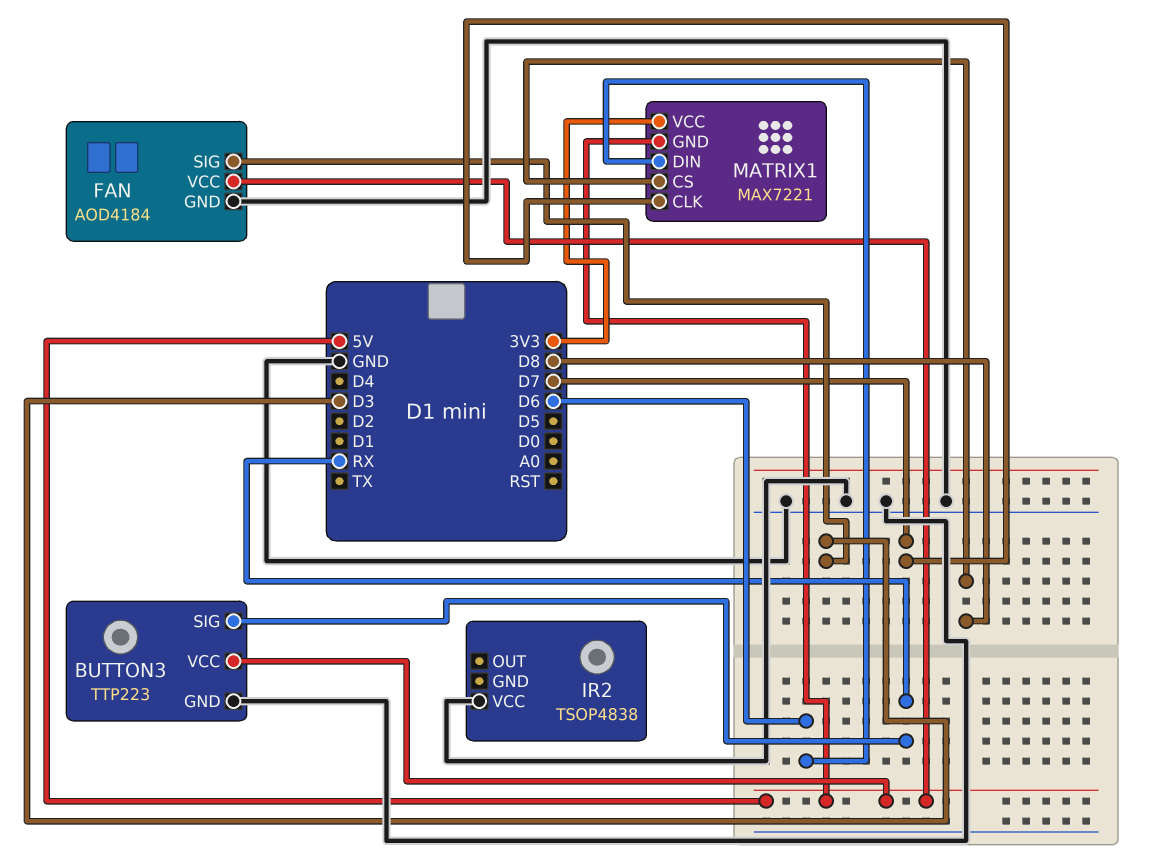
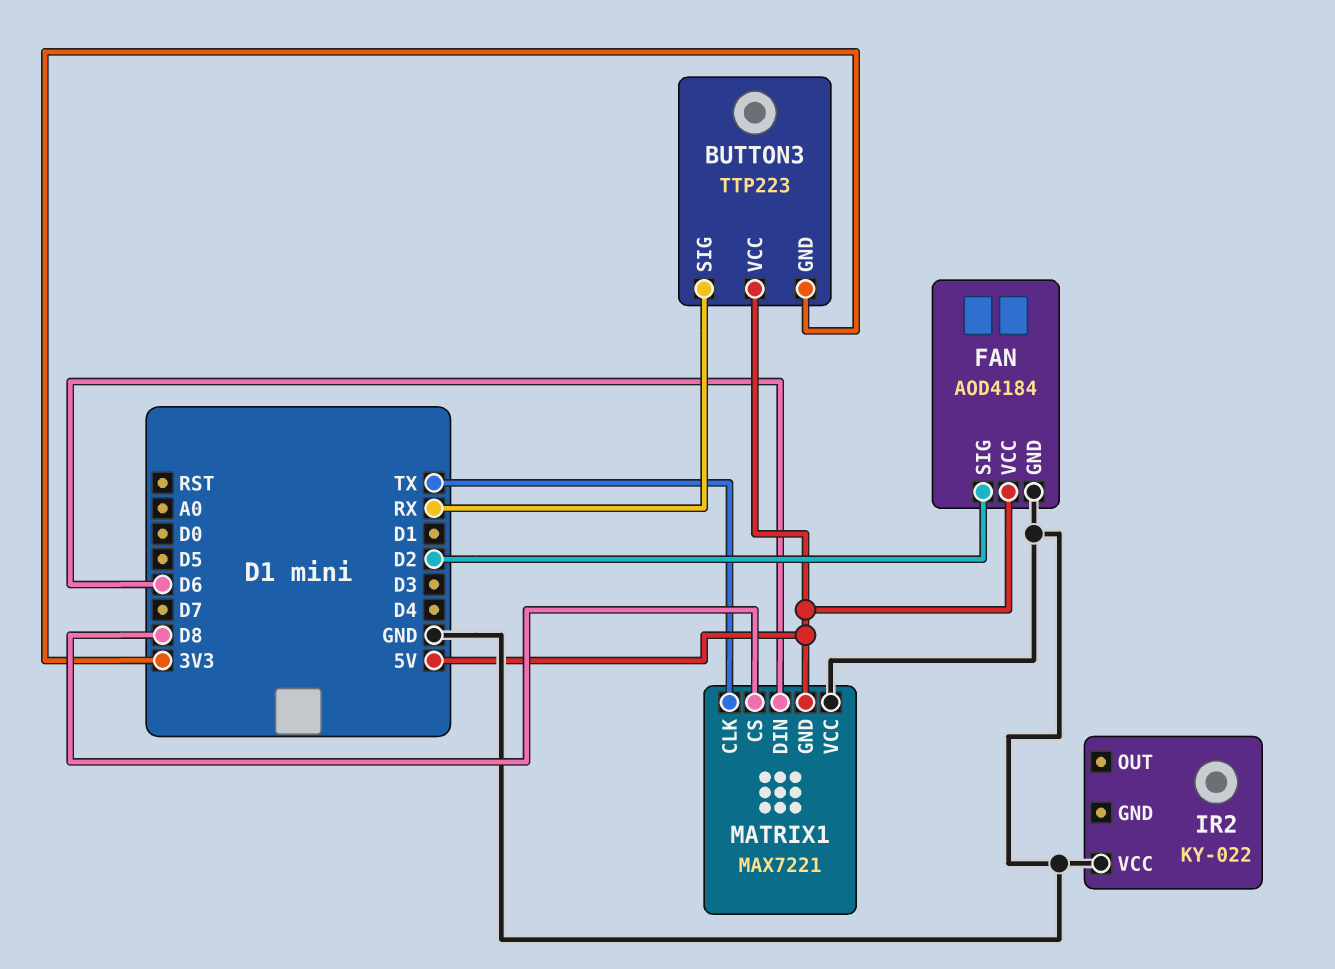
BUTTON3 pin GND: GND -> 3V3
FAN pin SIG: D3 -> D2
IR2: TSOP4838 -> KY-022
MATRIX1 pin CLK: D7 -> TX
MATRIX1 pin VCC: 3V3 -> GND

